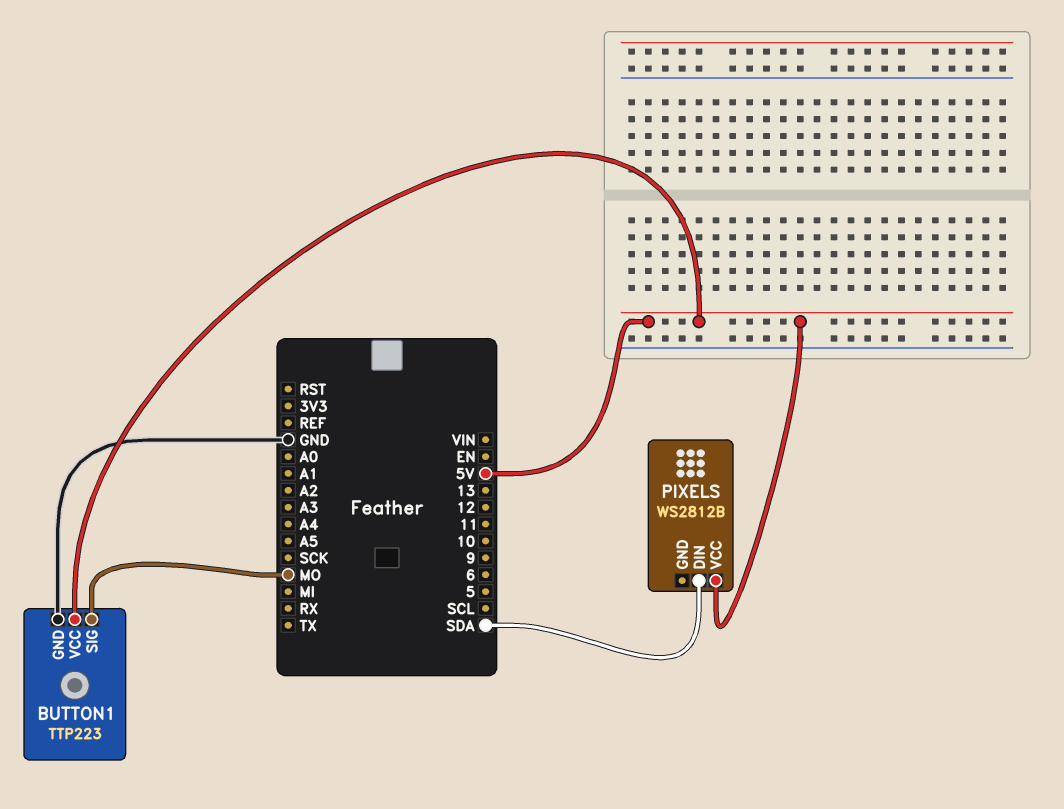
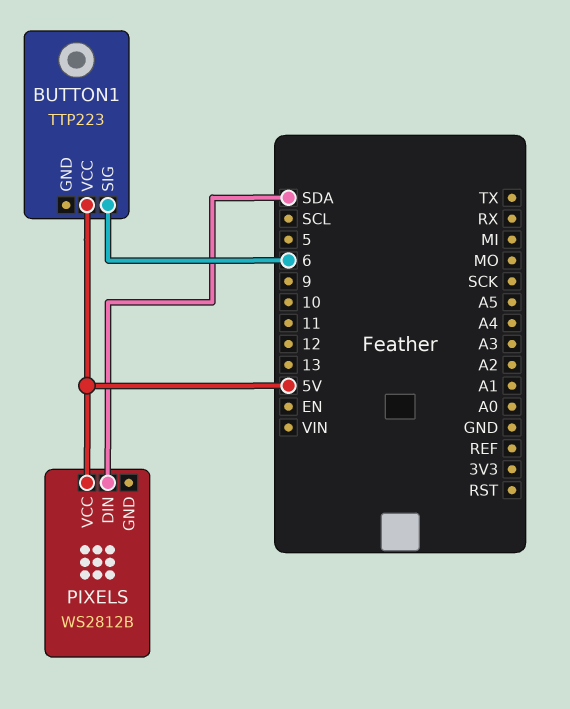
BUTTON1 pin GND: GND -> none
BUTTON1 pin SIG: MO -> 6

